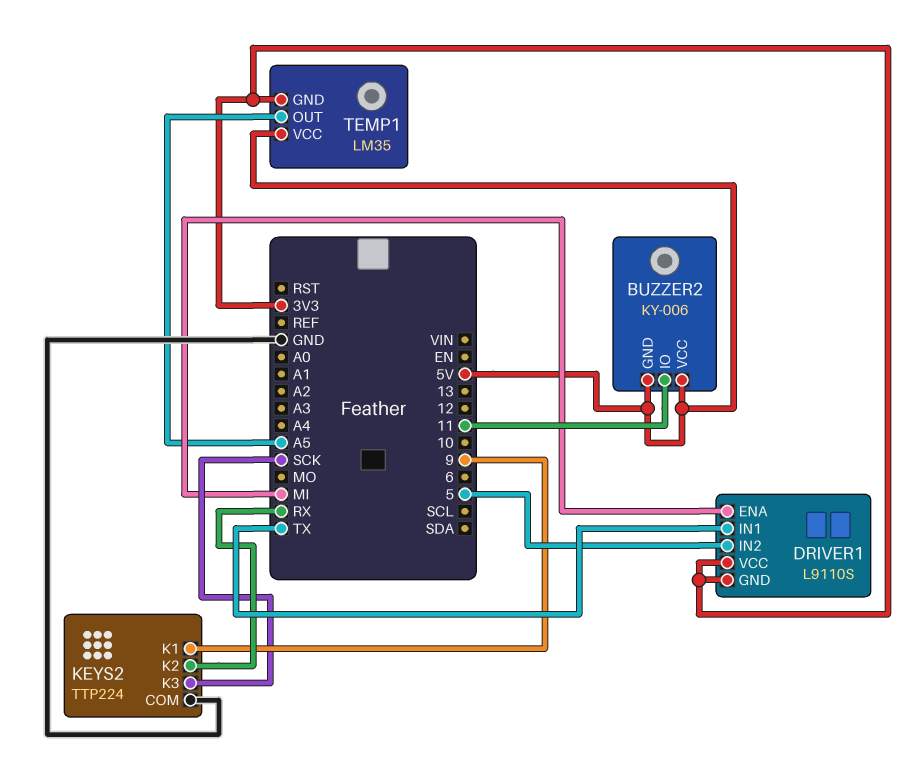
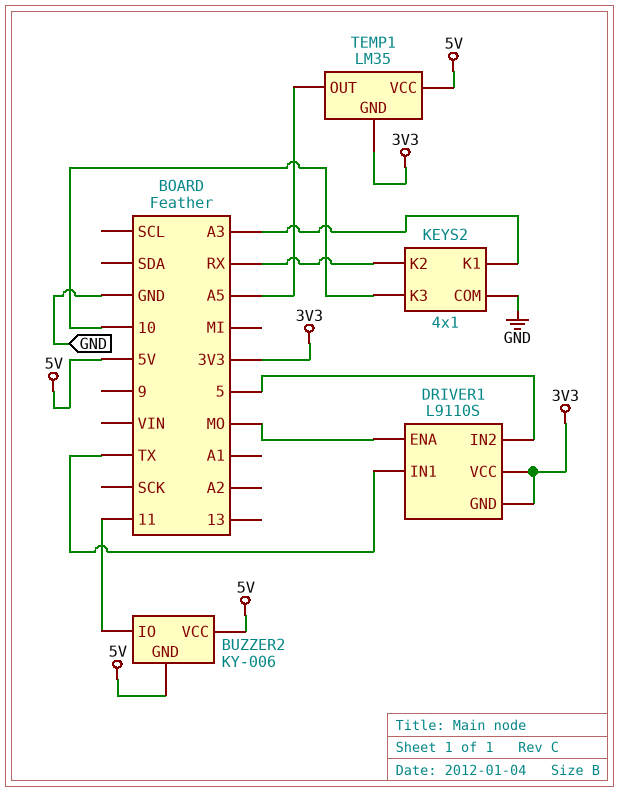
DRIVER1 pin ENA: MI -> MO
KEYS2: TTP224 -> 4x1
KEYS2 pin K1: 9 -> A3
KEYS2 pin K3: SCK -> 10

